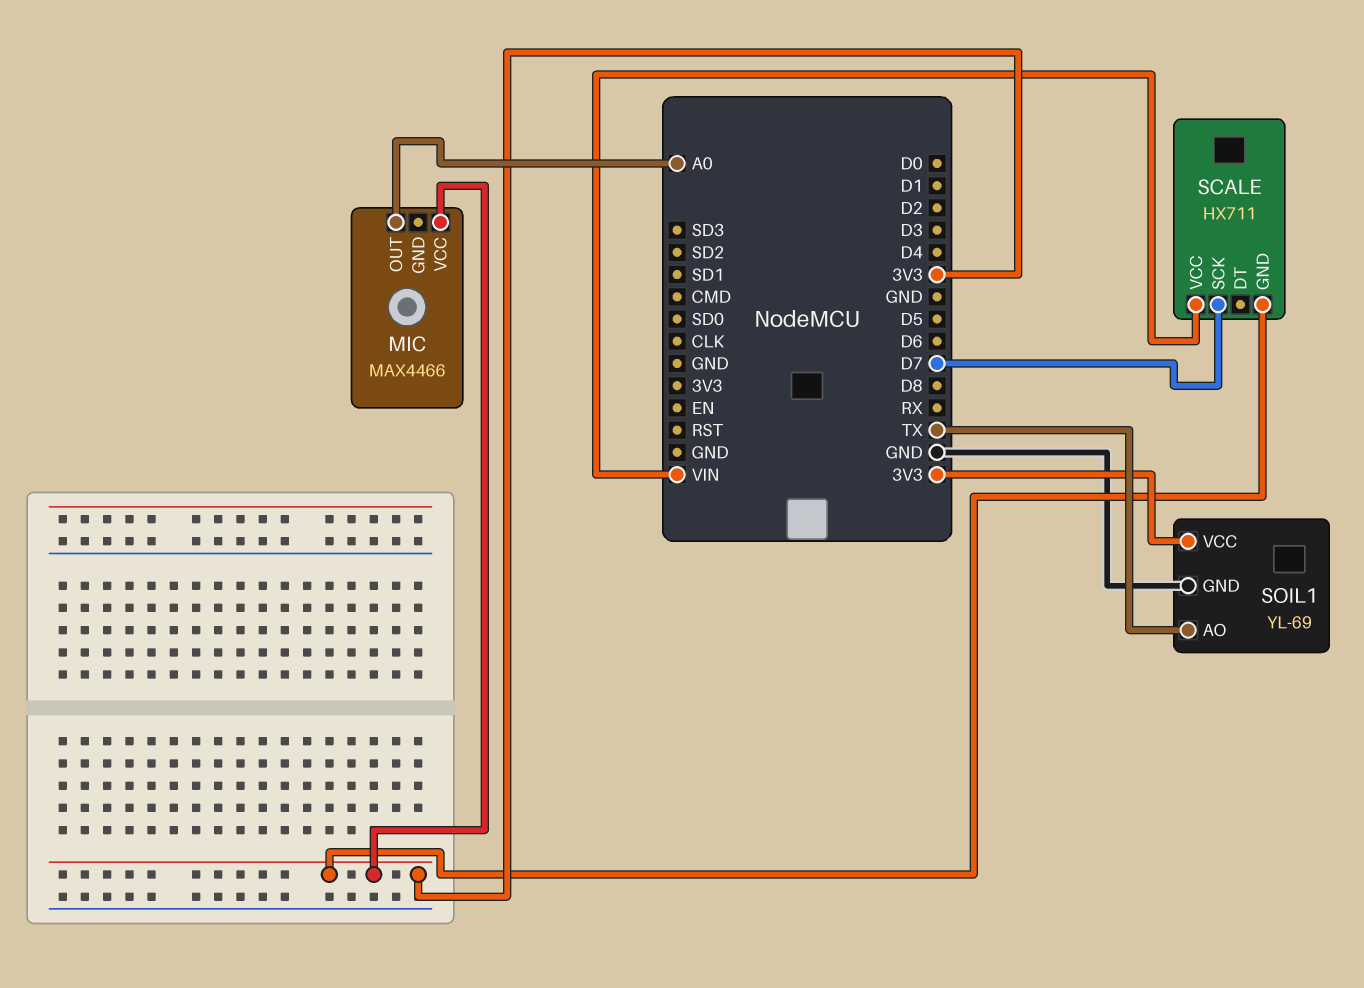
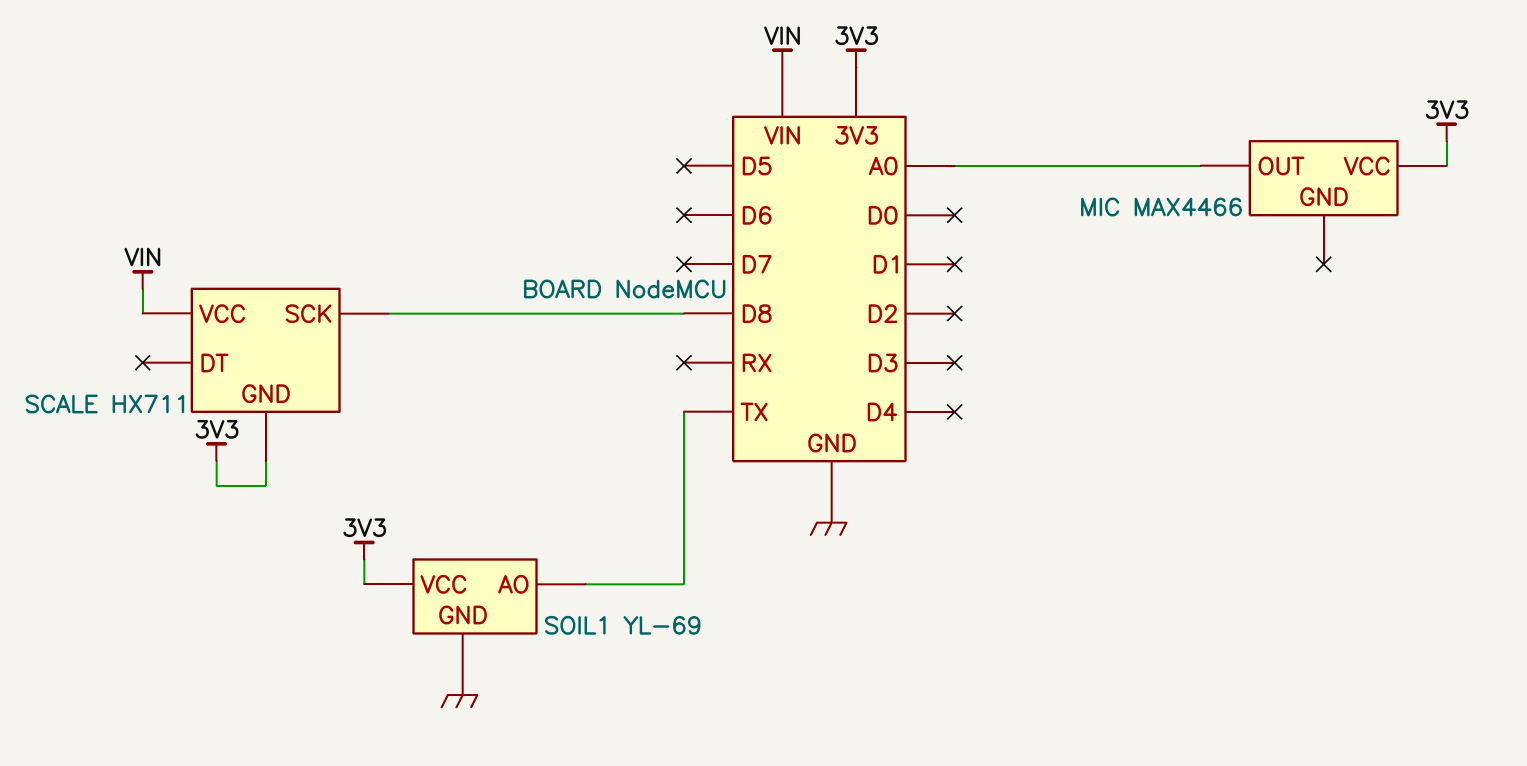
SCALE pin SCK: D7 -> D8

